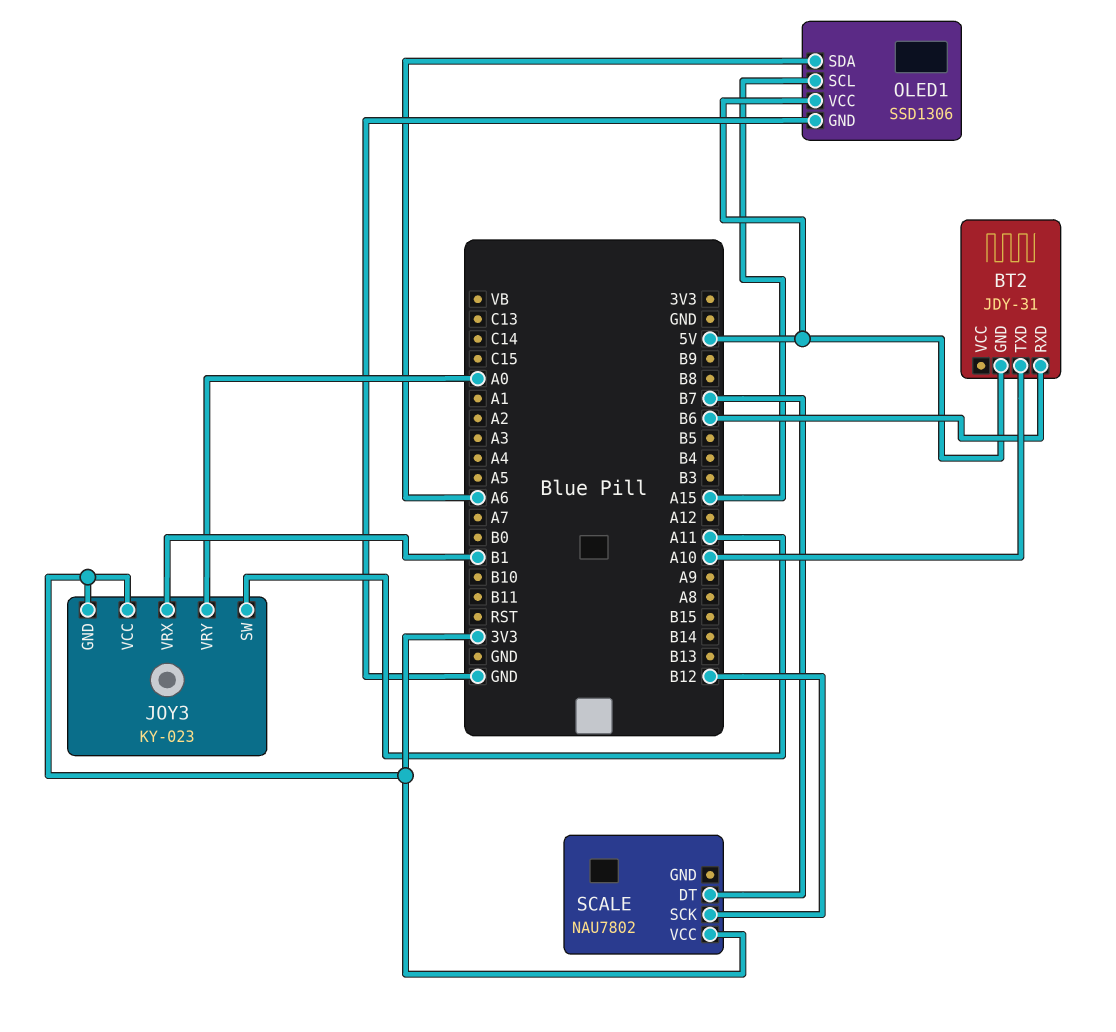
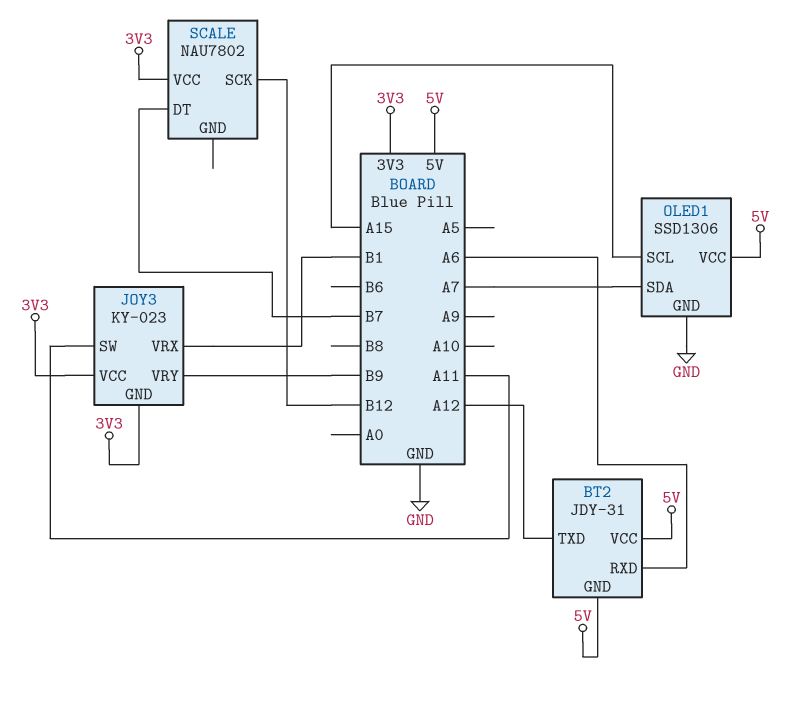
BT2 pin RXD: B6 -> A6
BT2 pin TXD: A10 -> A12
BT2 pin VCC: none -> 5V
JOY3 pin VRY: A0 -> B9
OLED1 pin SDA: A6 -> A7

